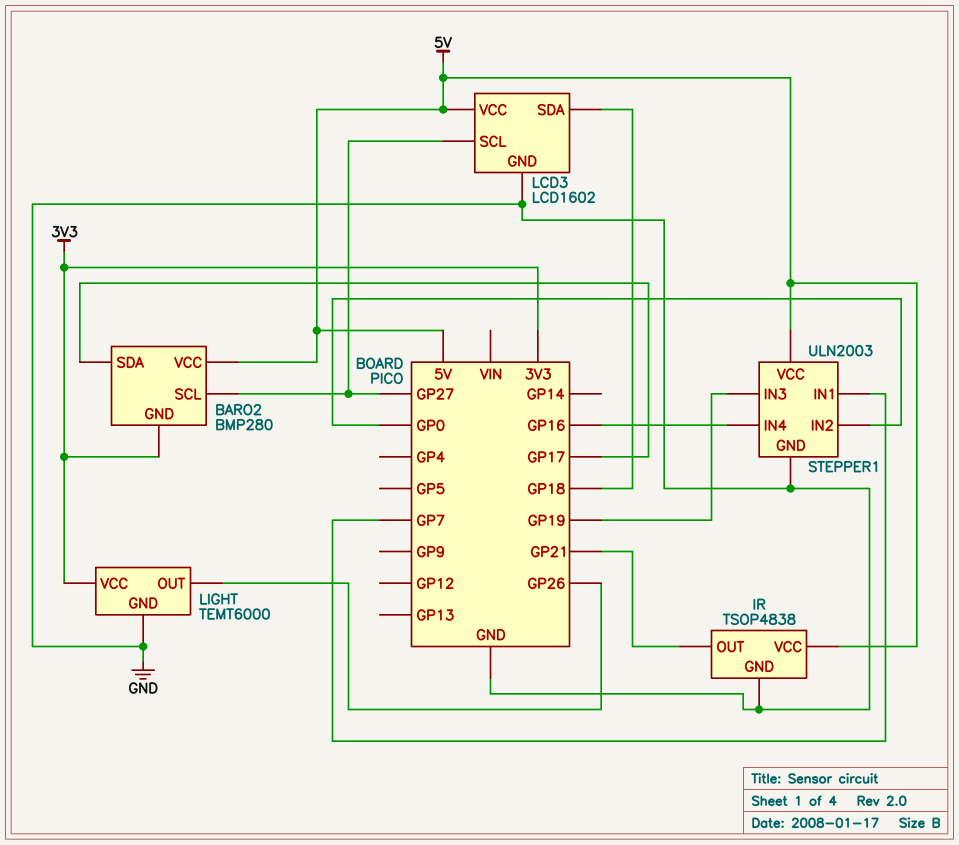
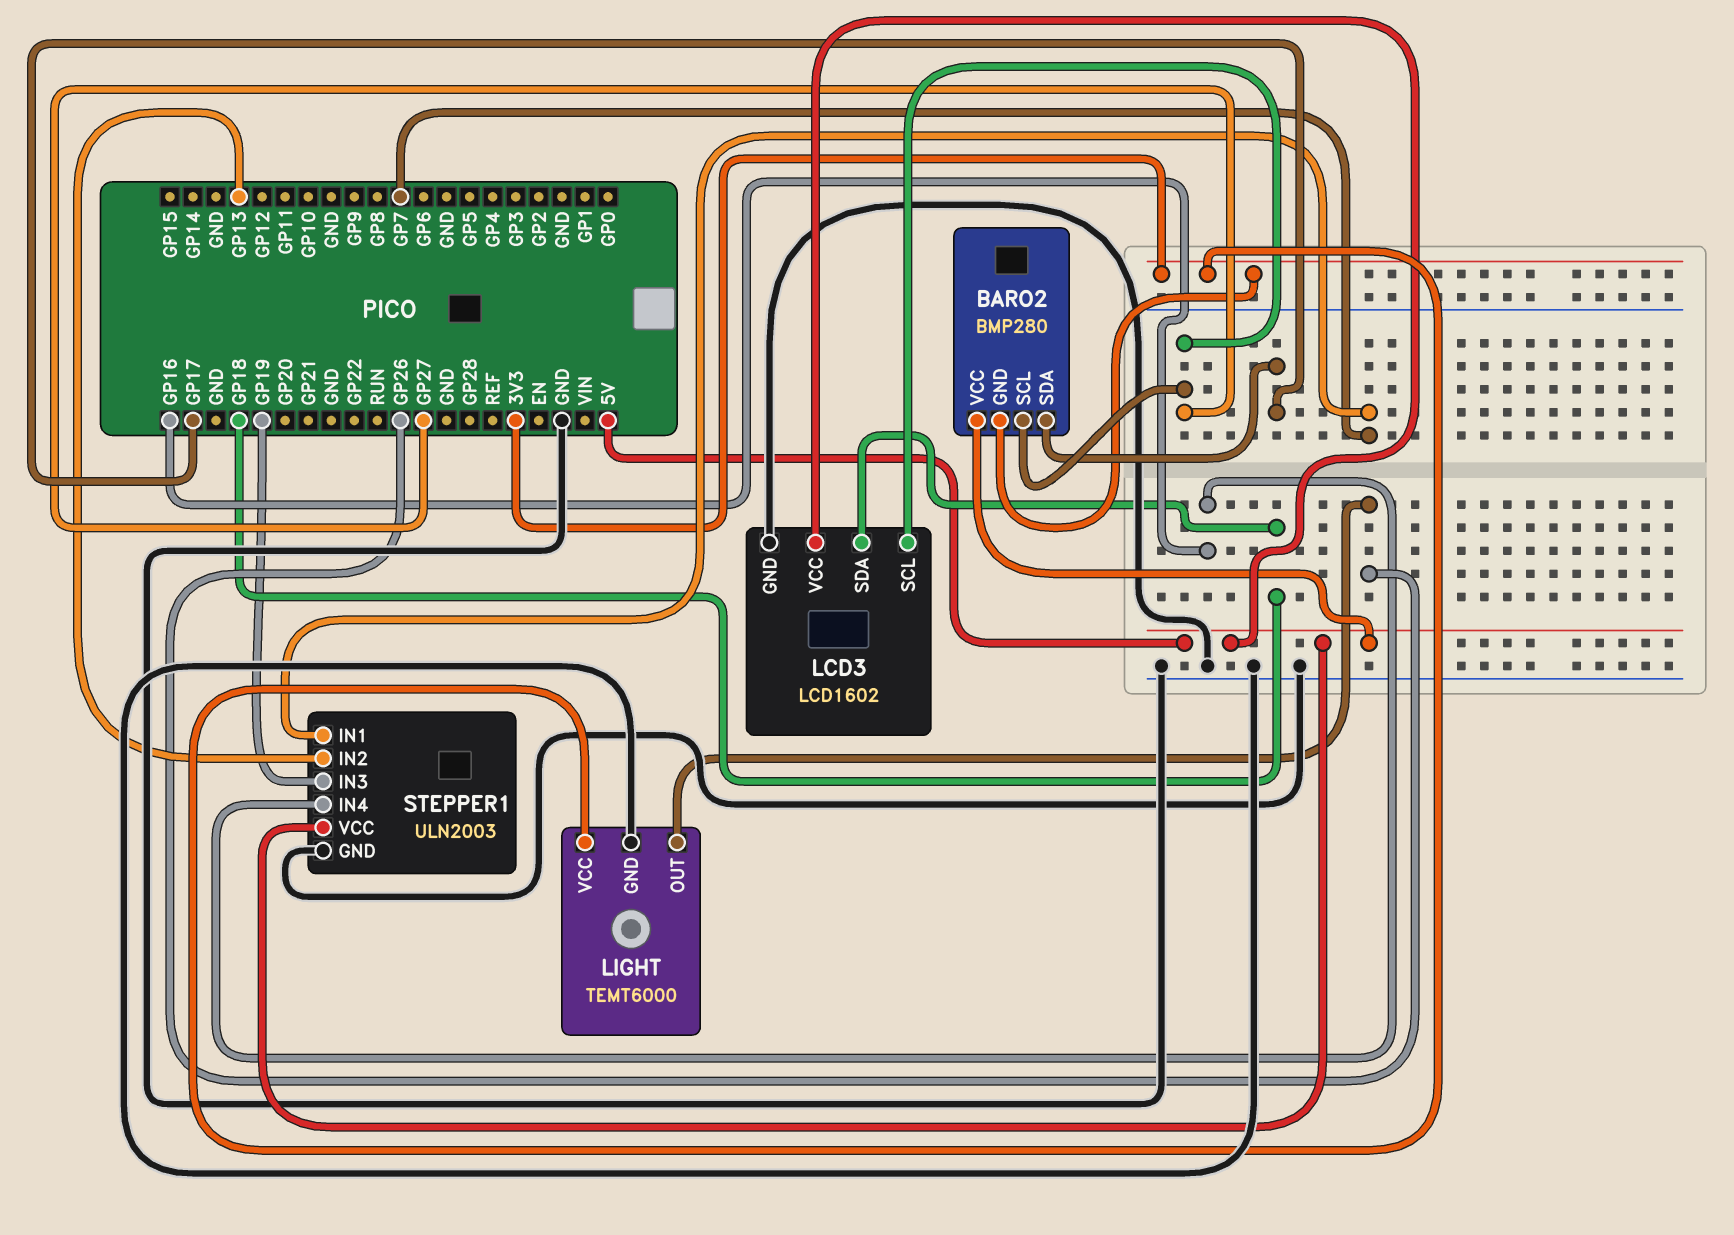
IR: TSOP4838 -> none
IR pin GND: GND -> none
IR pin OUT: GP21 -> none
IR pin VCC: 5V -> none
STEPPER1 pin IN2: GP0 -> GP13

